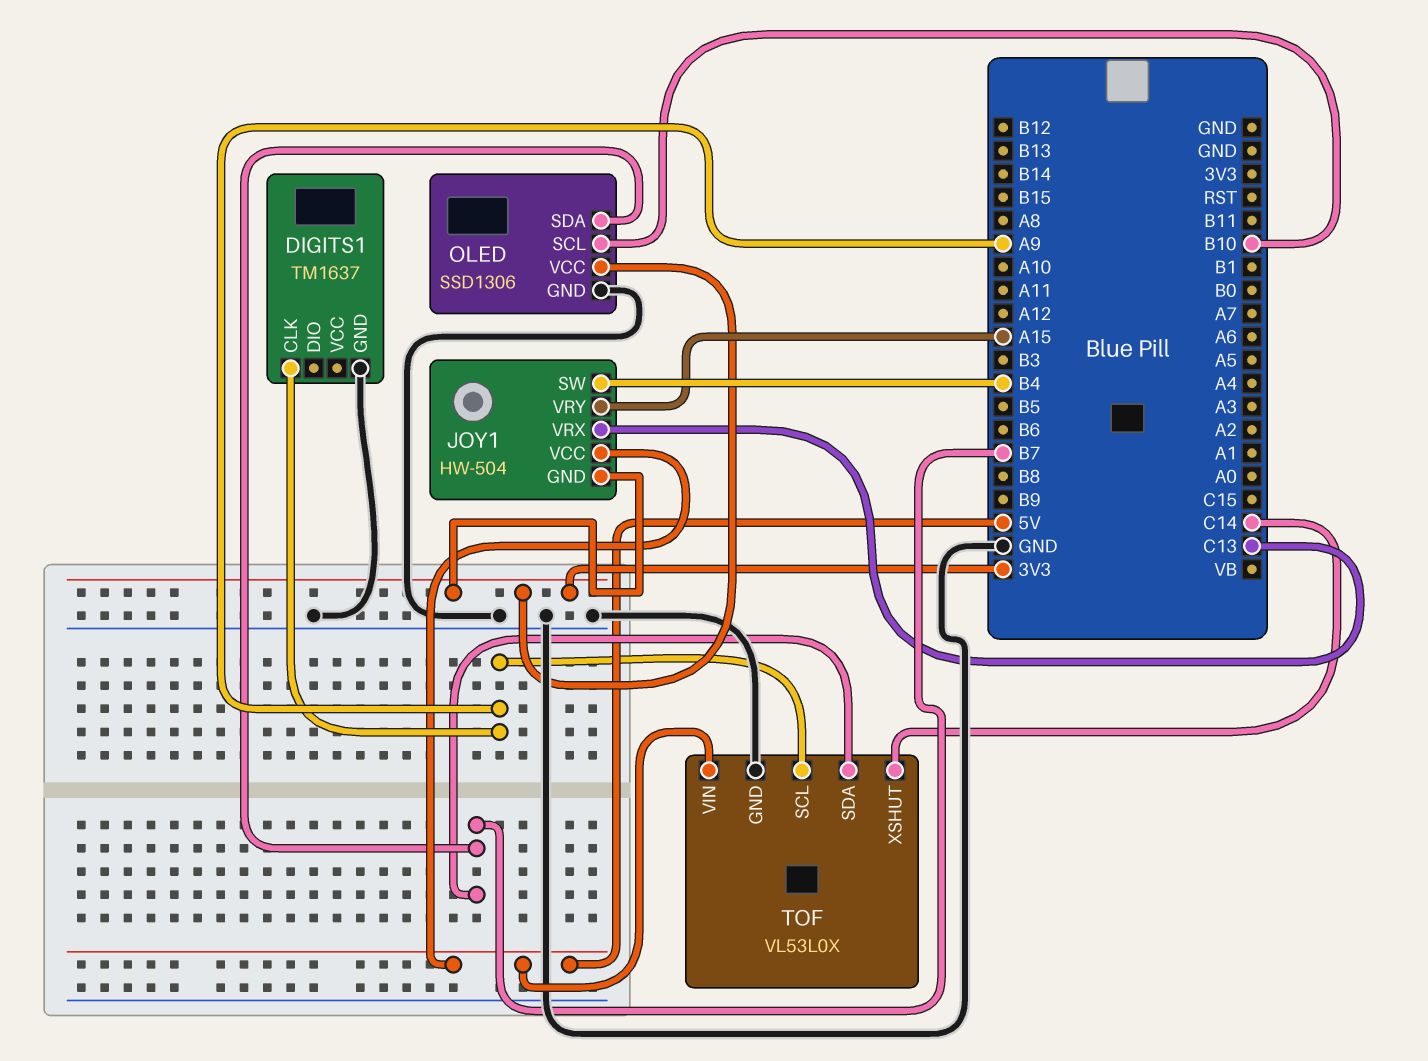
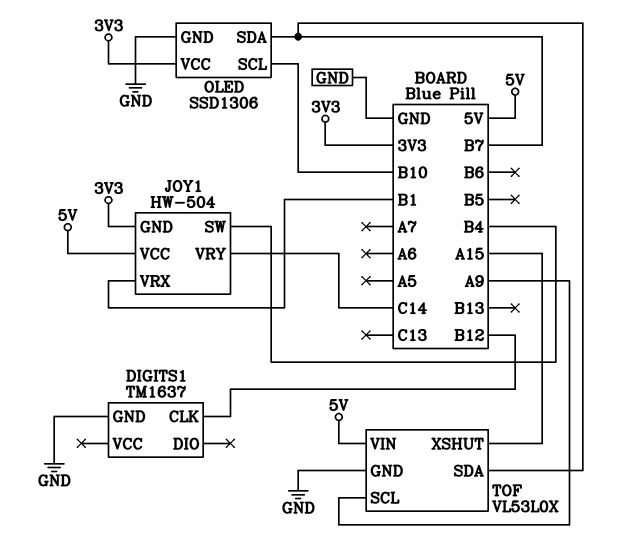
DIGITS1 pin CLK: A9 -> B12
JOY1 pin VRX: C13 -> B1
JOY1 pin VRY: A15 -> C14
TOF pin XSHUT: C14 -> A15

